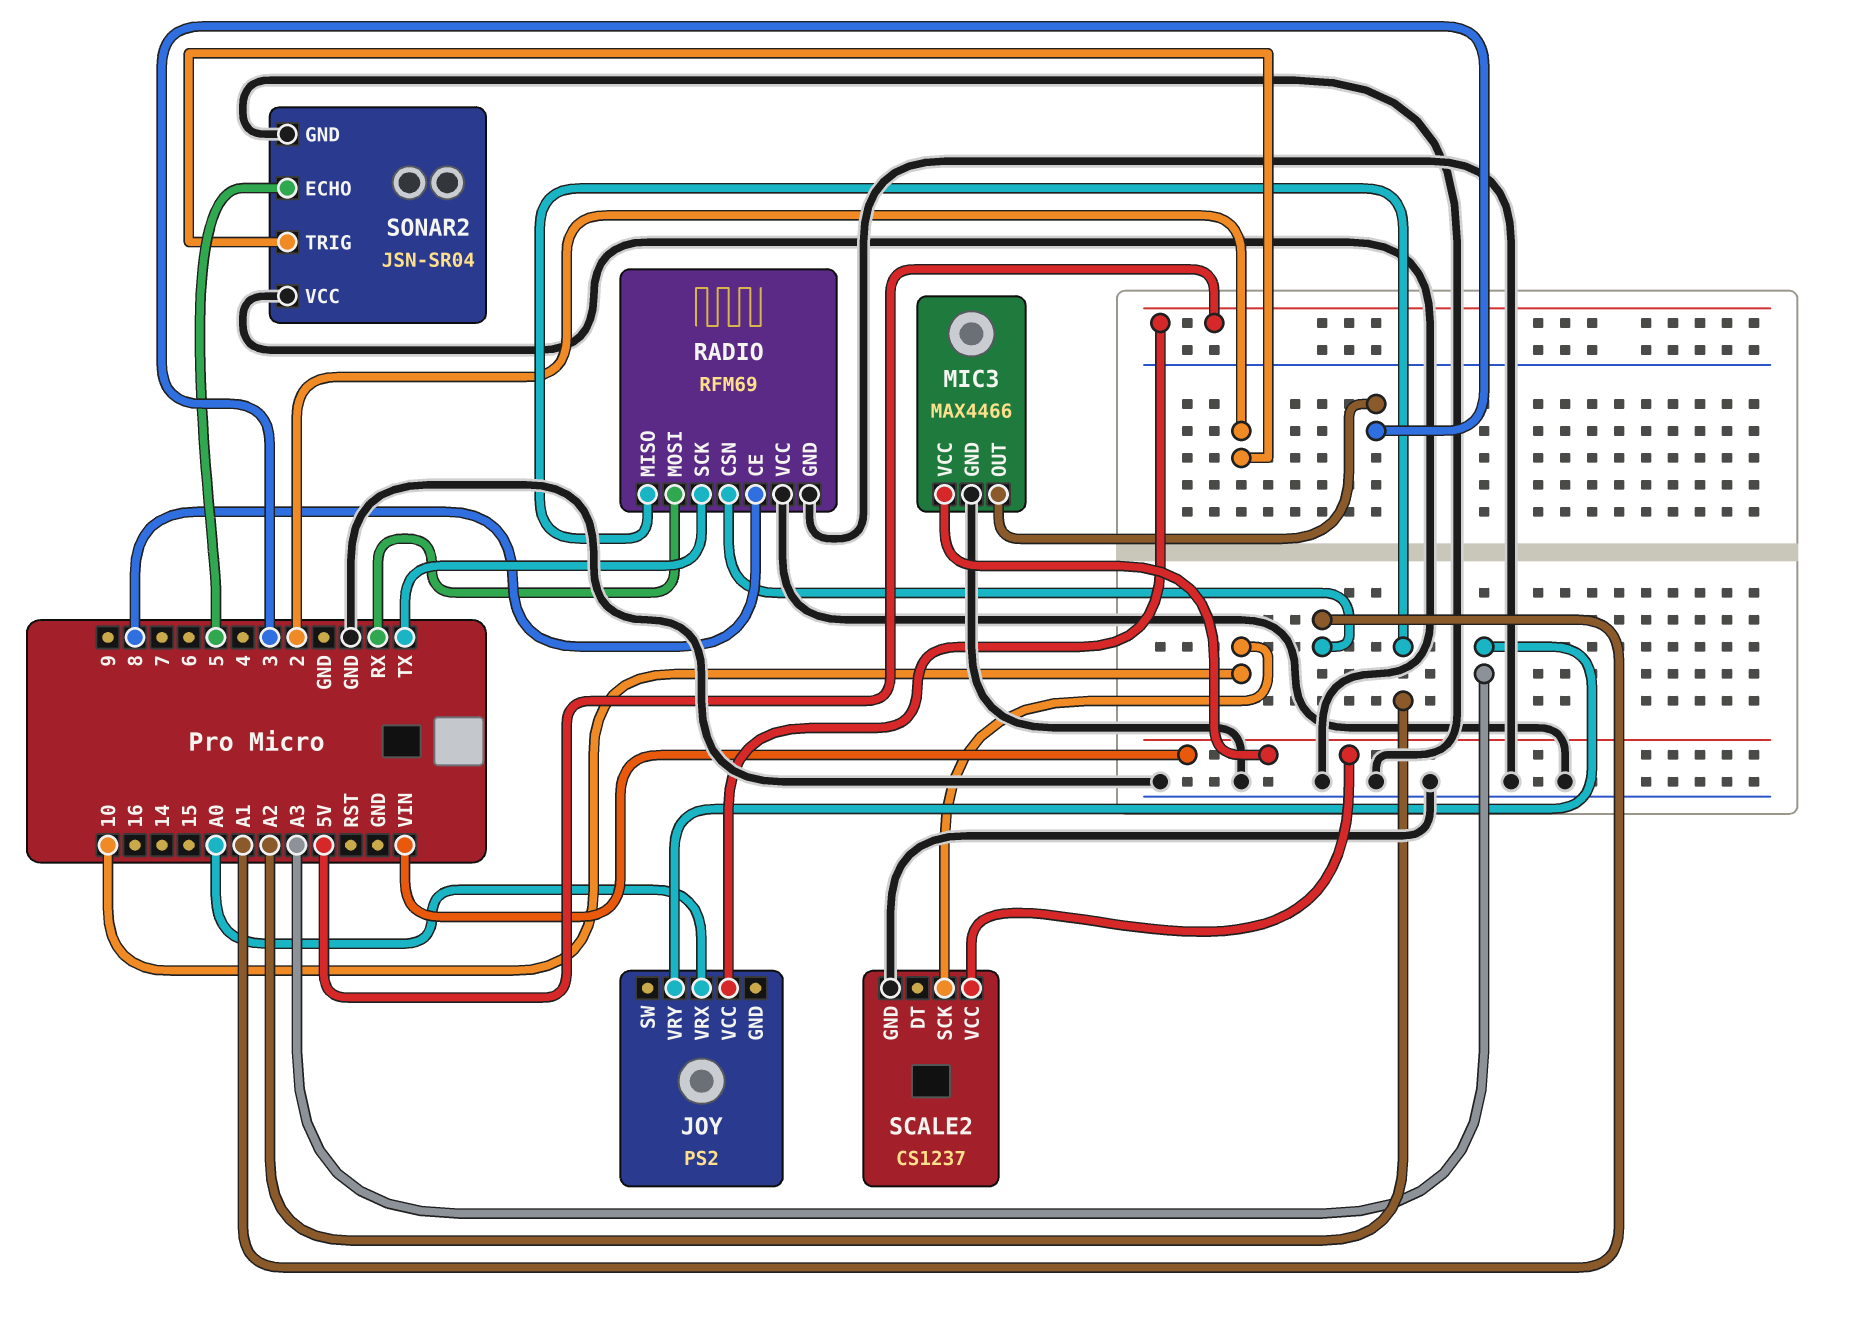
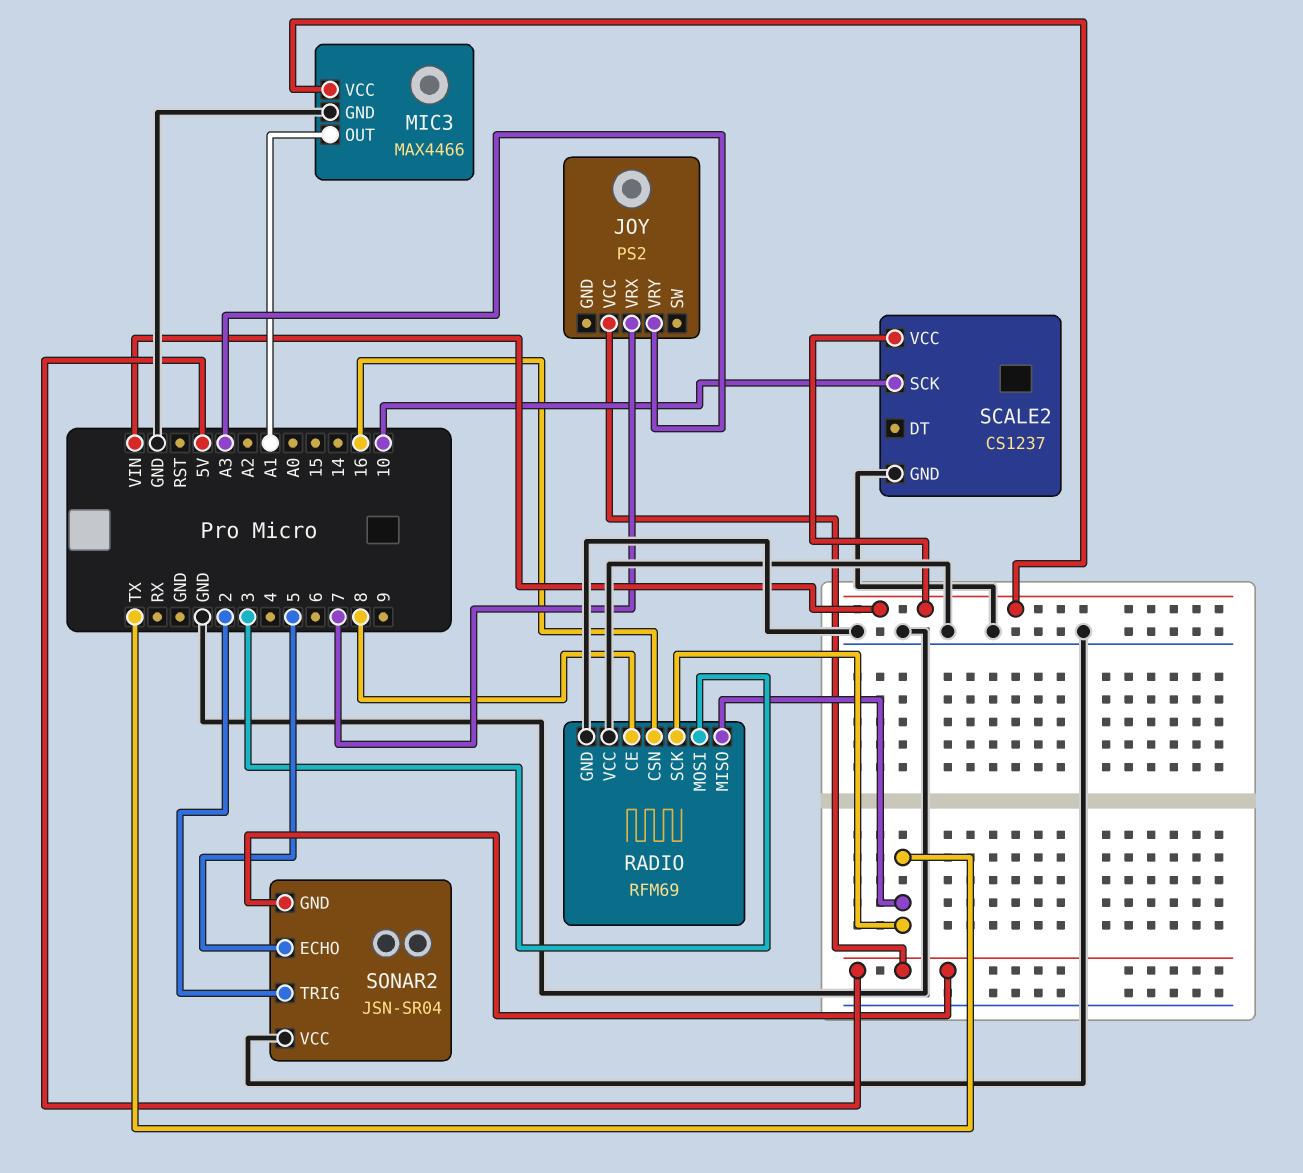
JOY pin VRX: A0 -> 7
MIC3 pin OUT: 3 -> A1
RADIO pin CSN: A1 -> 16
RADIO pin MISO: A2 -> TX
RADIO pin MOSI: RX -> 3
SONAR2 pin GND: GND -> 5V

